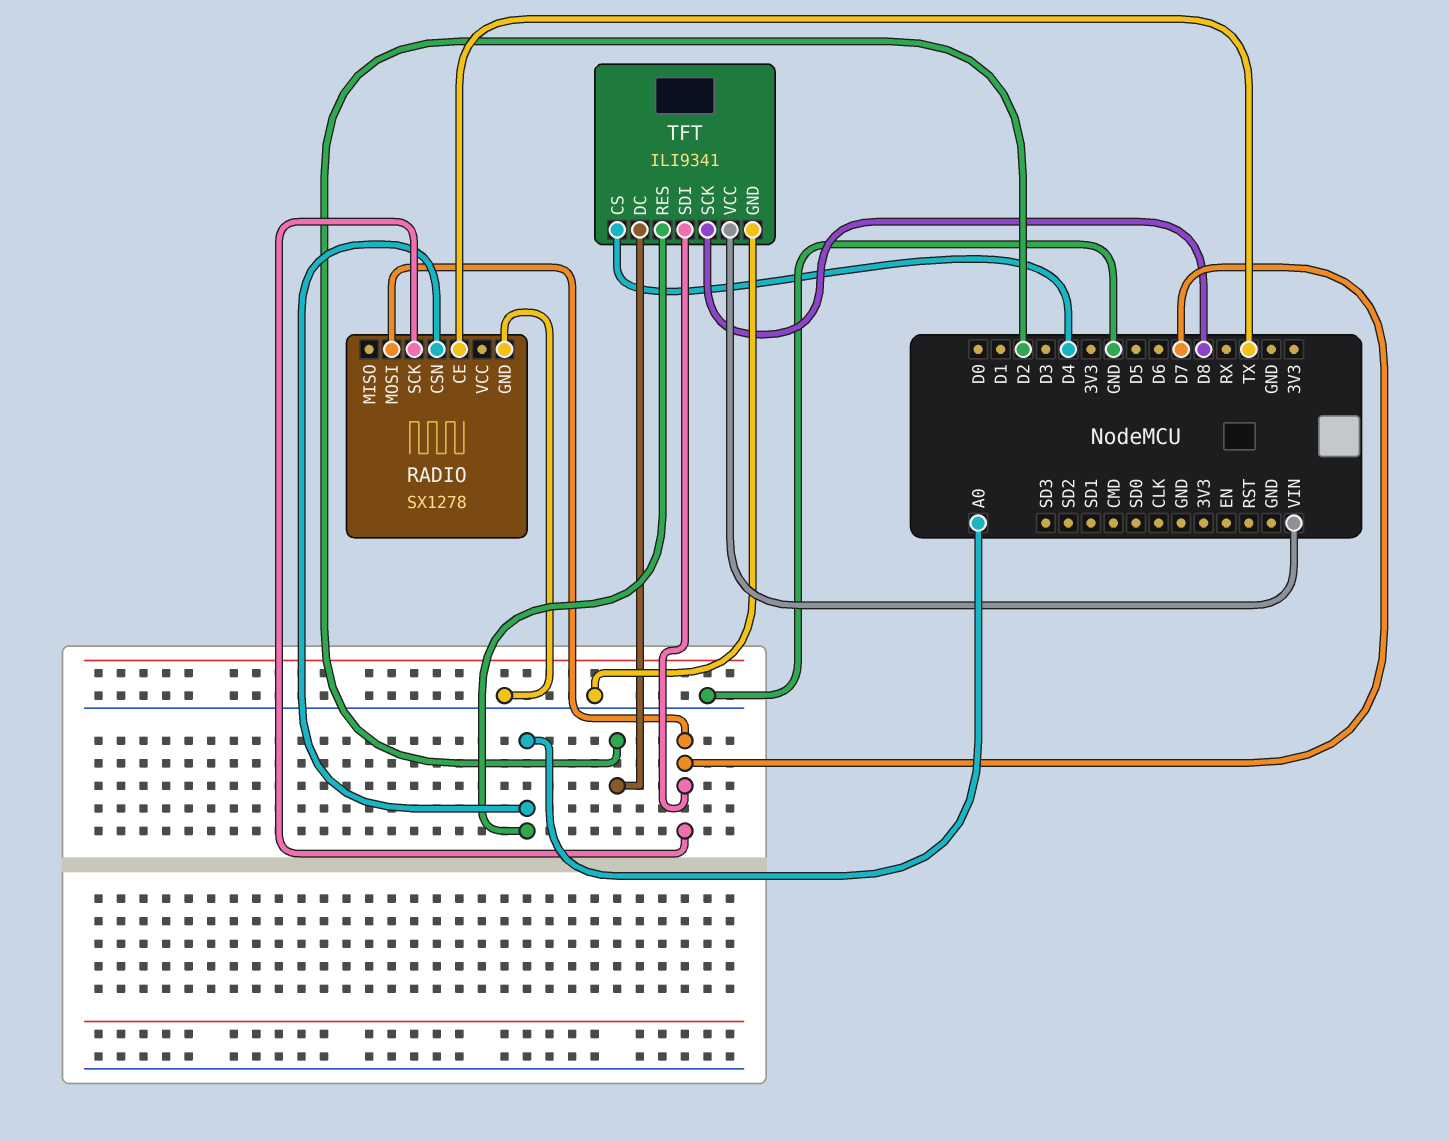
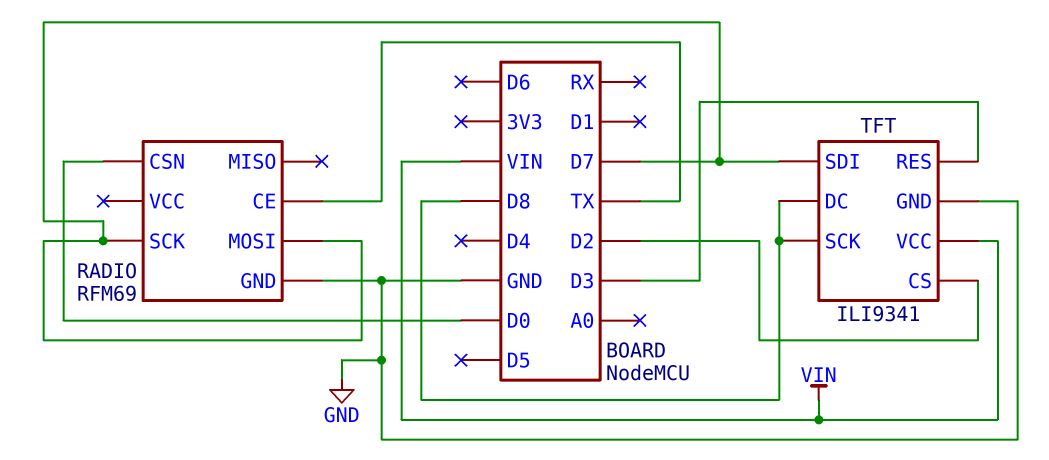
RADIO: SX1278 -> RFM69
RADIO pin CSN: A0 -> D0
TFT pin CS: D4 -> D2
TFT pin DC: D2 -> D8
TFT pin RES: A0 -> D3

